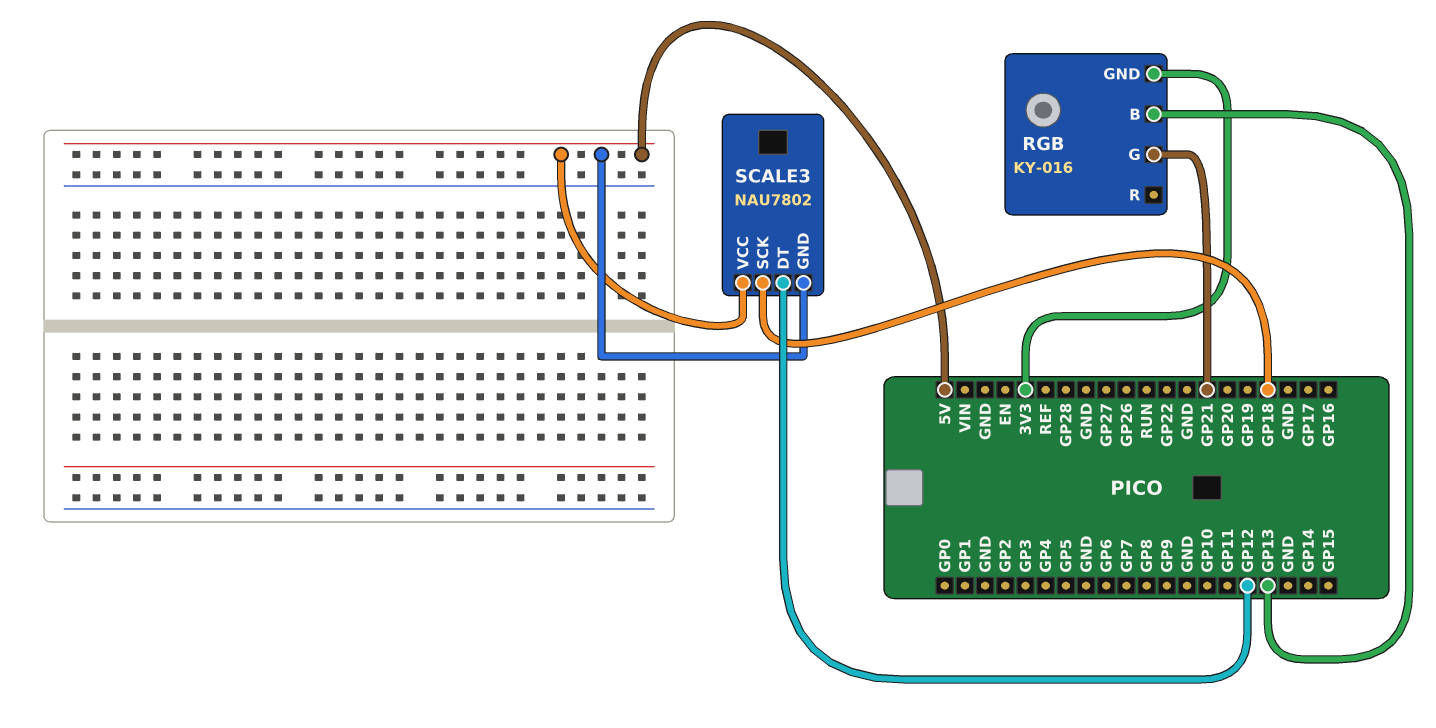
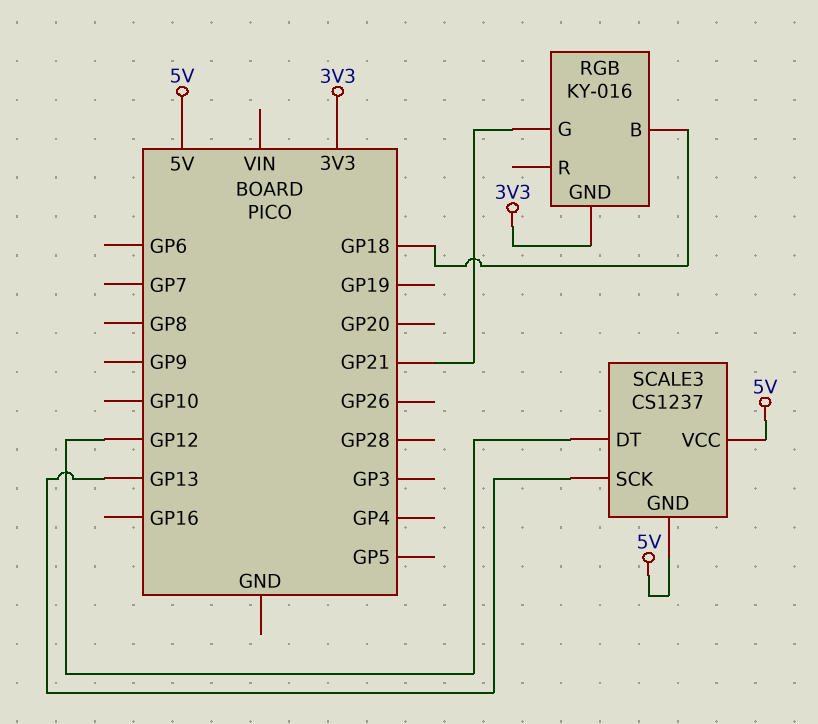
RGB pin B: GP13 -> GP18
SCALE3: NAU7802 -> CS1237
SCALE3 pin SCK: GP18 -> GP13

